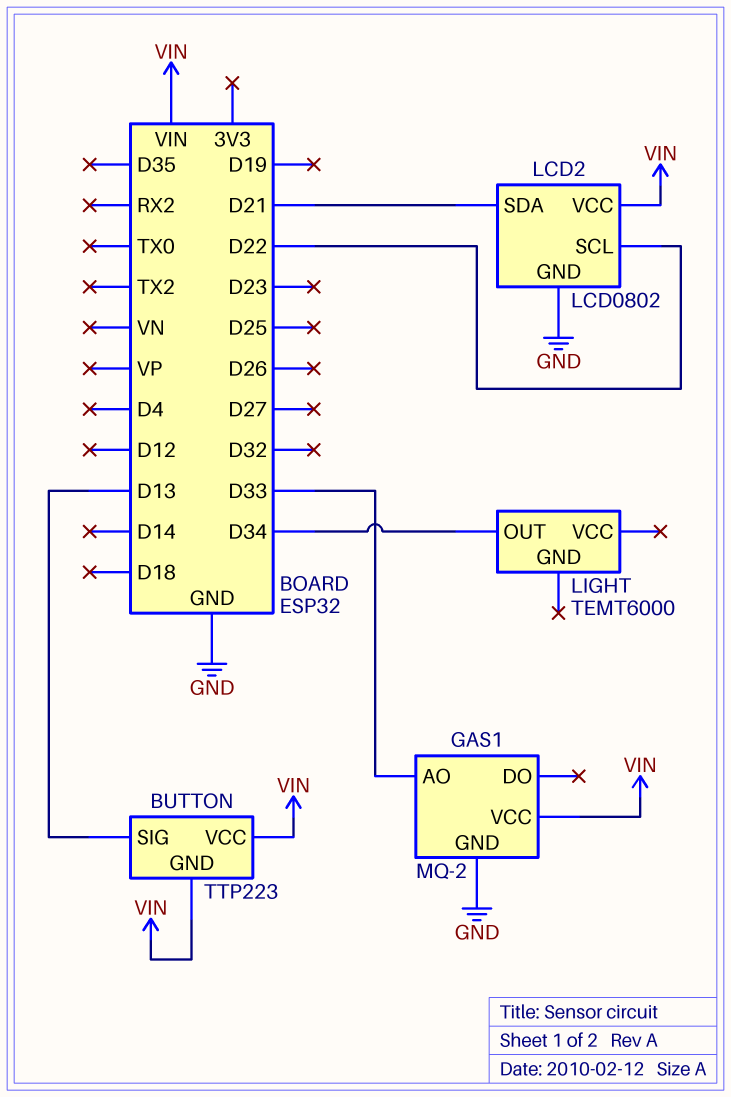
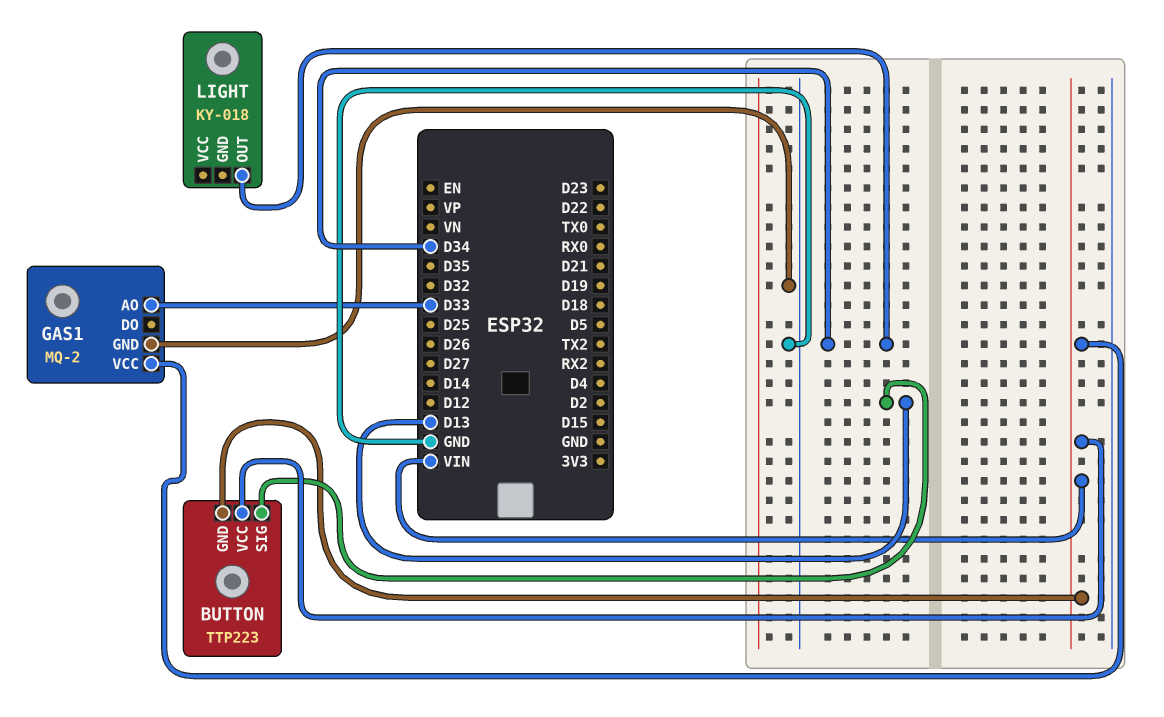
LCD2: LCD0802 -> none
LCD2 pin GND: GND -> none
LCD2 pin SCL: D22 -> none
LCD2 pin SDA: D21 -> none
LCD2 pin VCC: VIN -> none
LIGHT: TEMT6000 -> KY-018

